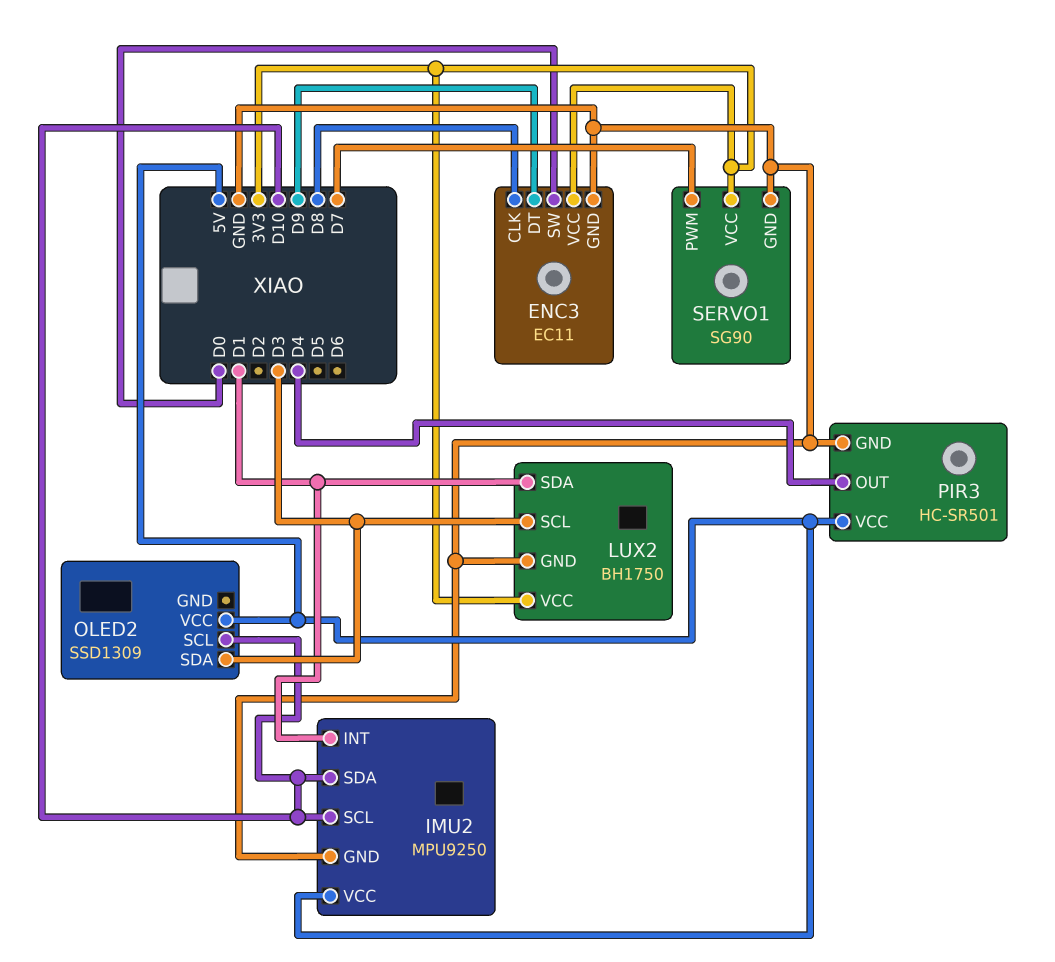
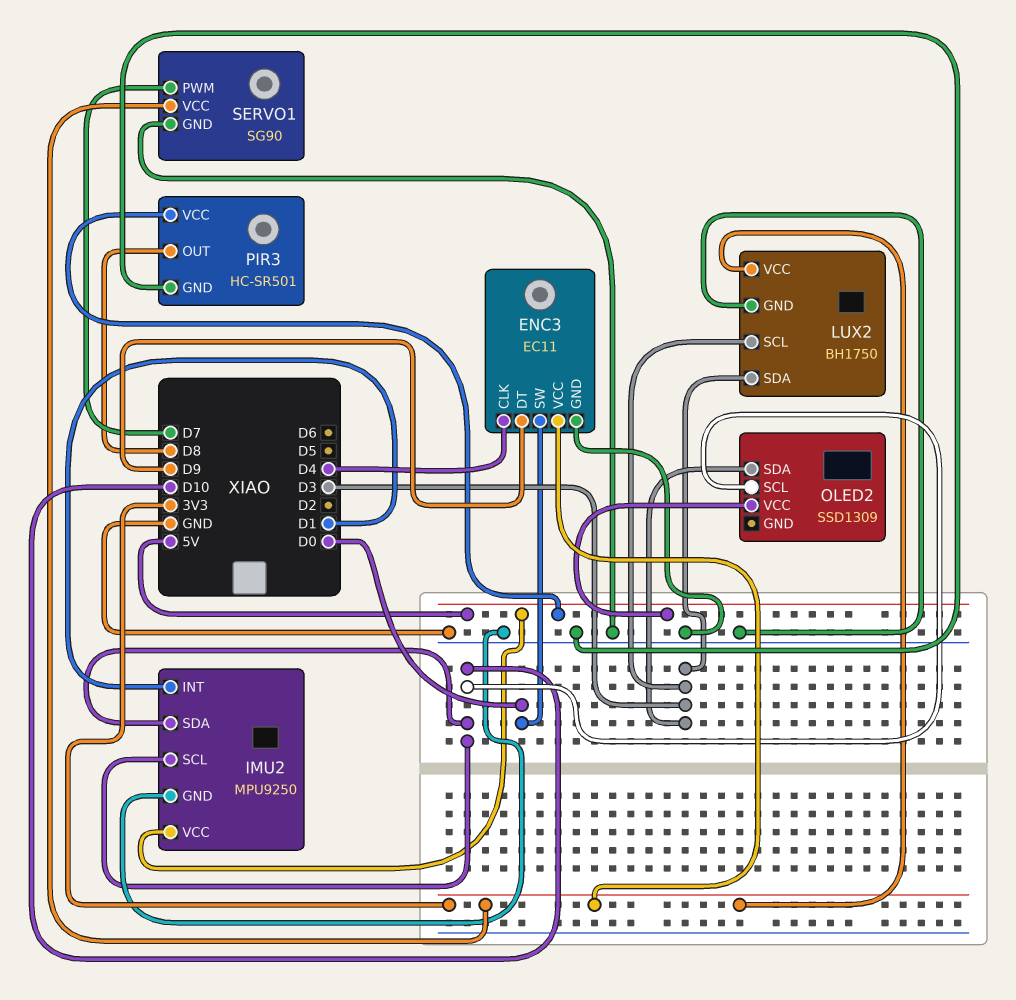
ENC3 pin CLK: D8 -> D4
LUX2 pin SDA: D1 -> D3
PIR3 pin OUT: D4 -> D8

